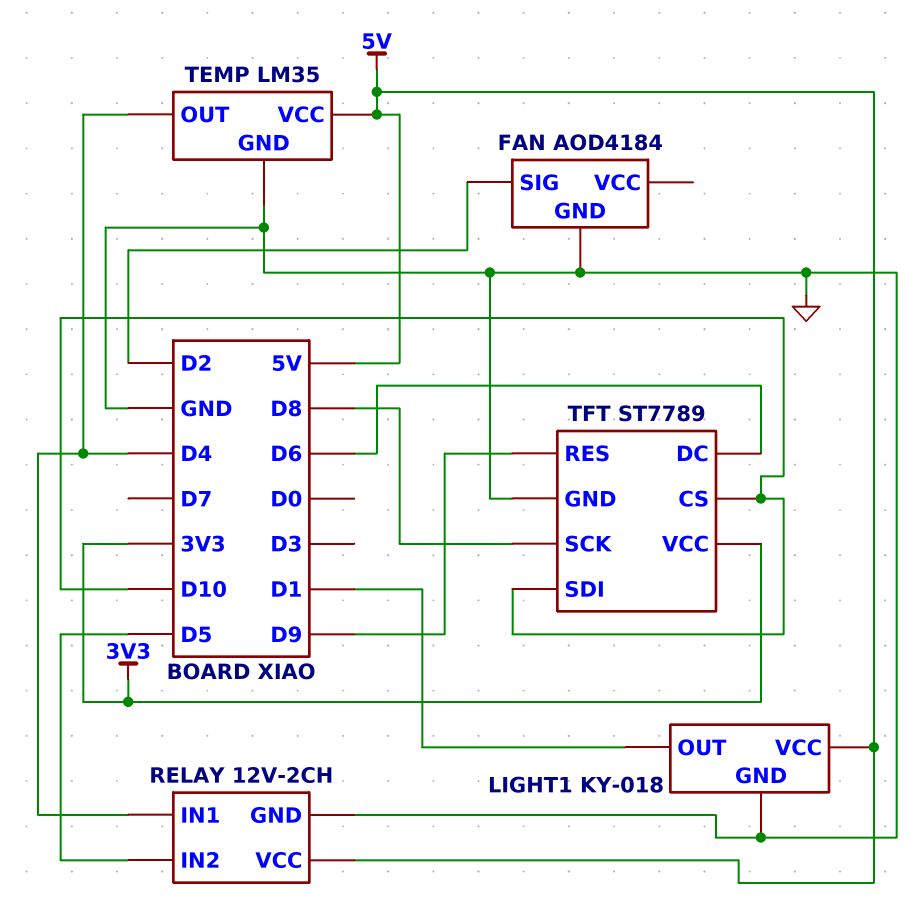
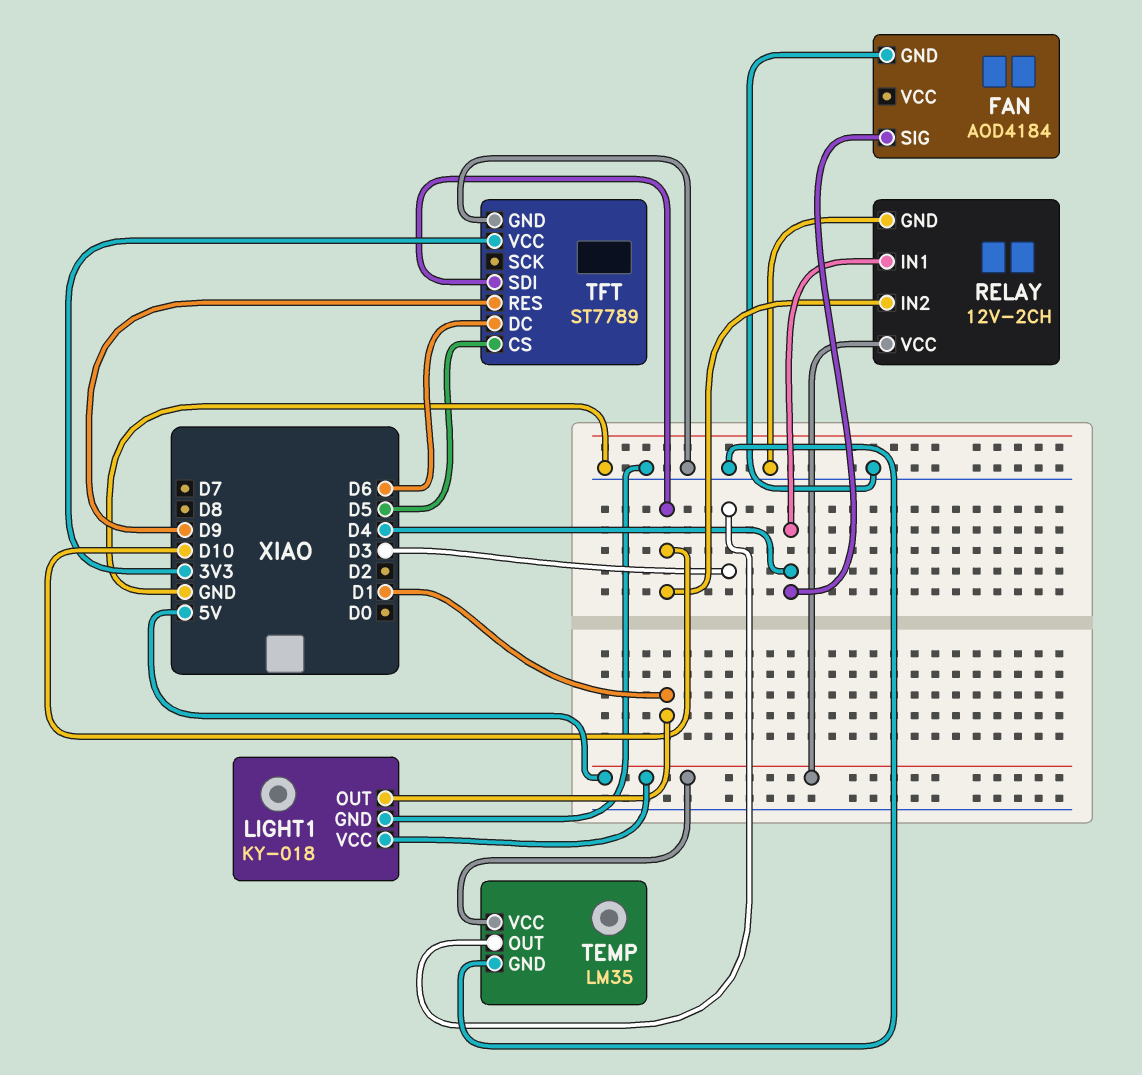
FAN pin SIG: D2 -> D4
RELAY pin IN2: D5 -> D10
TEMP pin OUT: D4 -> D3
TFT pin CS: D10 -> D5
TFT pin SCK: D8 -> none

